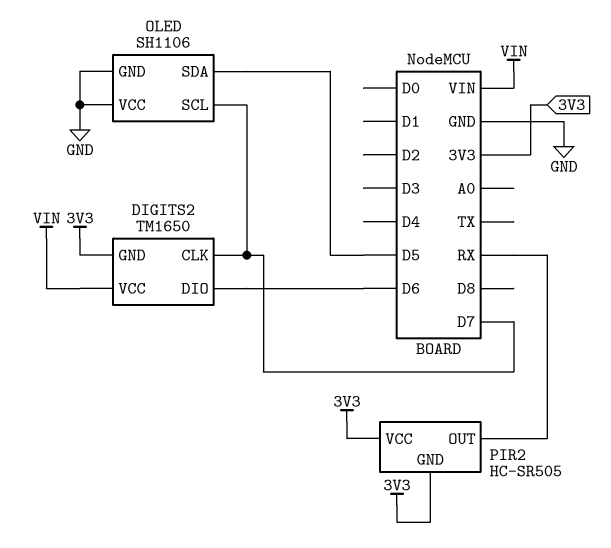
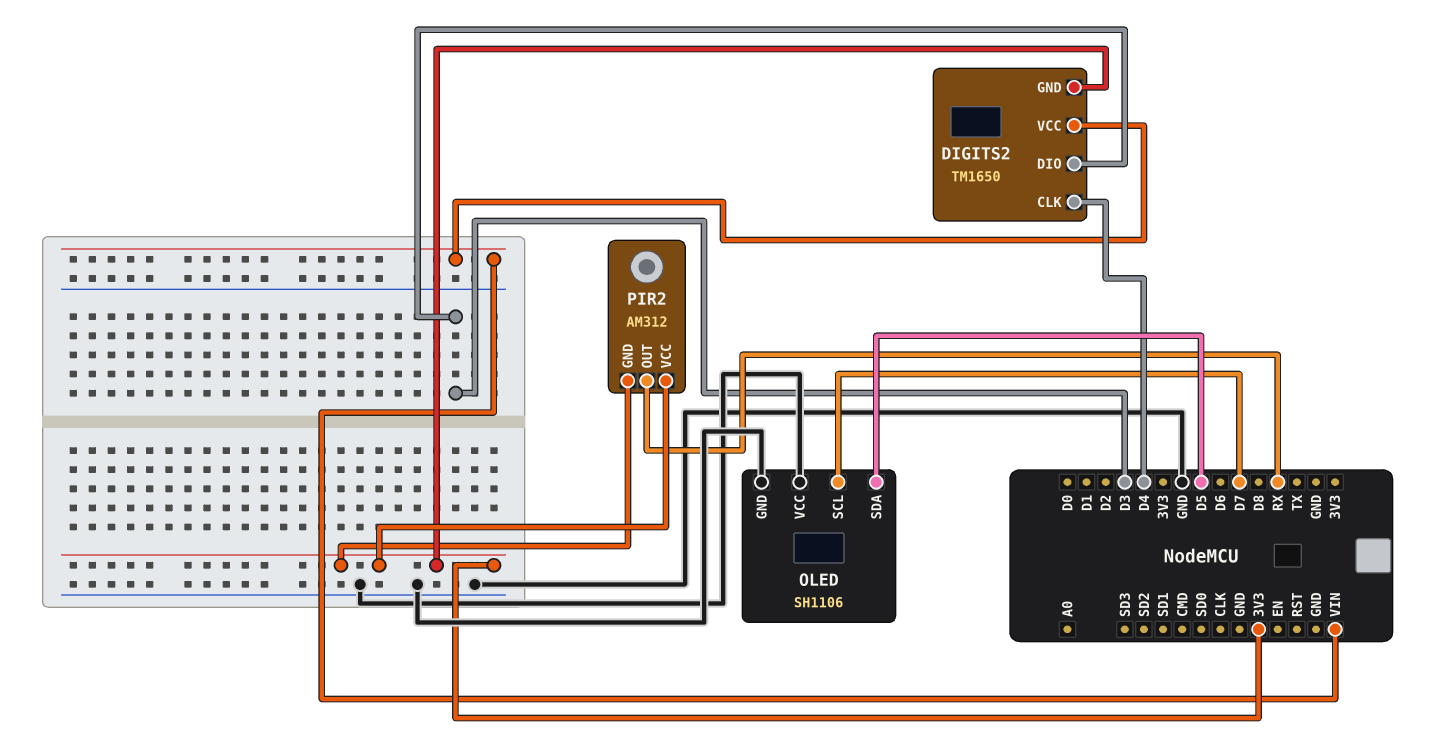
DIGITS2 pin CLK: D7 -> D4
DIGITS2 pin DIO: D6 -> D3
PIR2: HC-SR505 -> AM312

